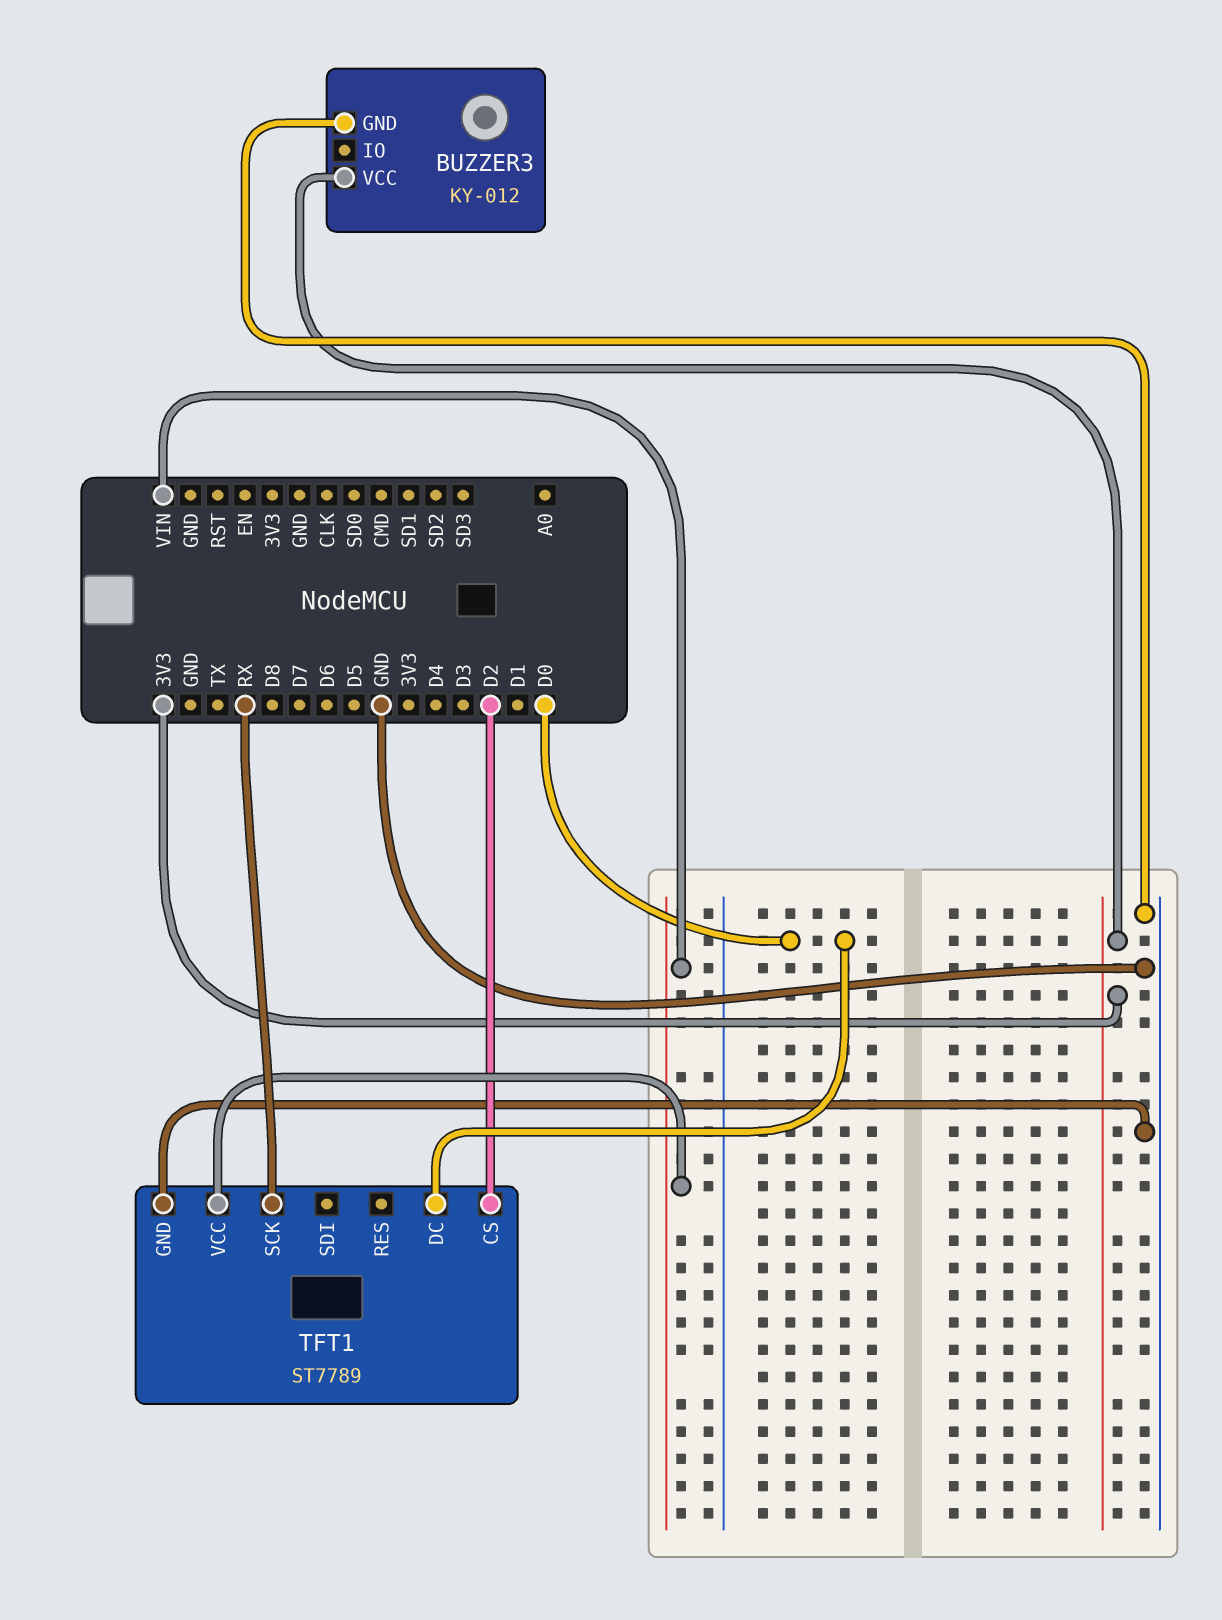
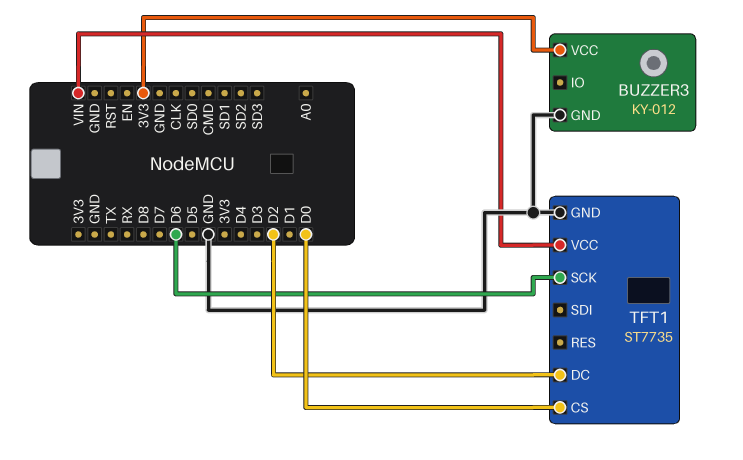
TFT1: ST7789 -> ST7735
TFT1 pin CS: D2 -> D0
TFT1 pin DC: D0 -> D2
TFT1 pin SCK: RX -> D6

